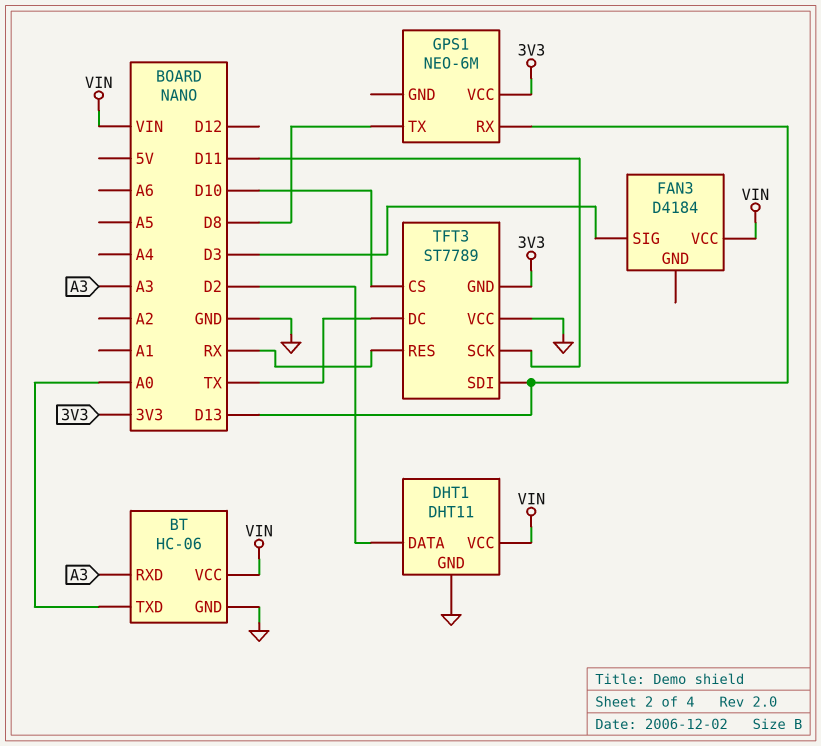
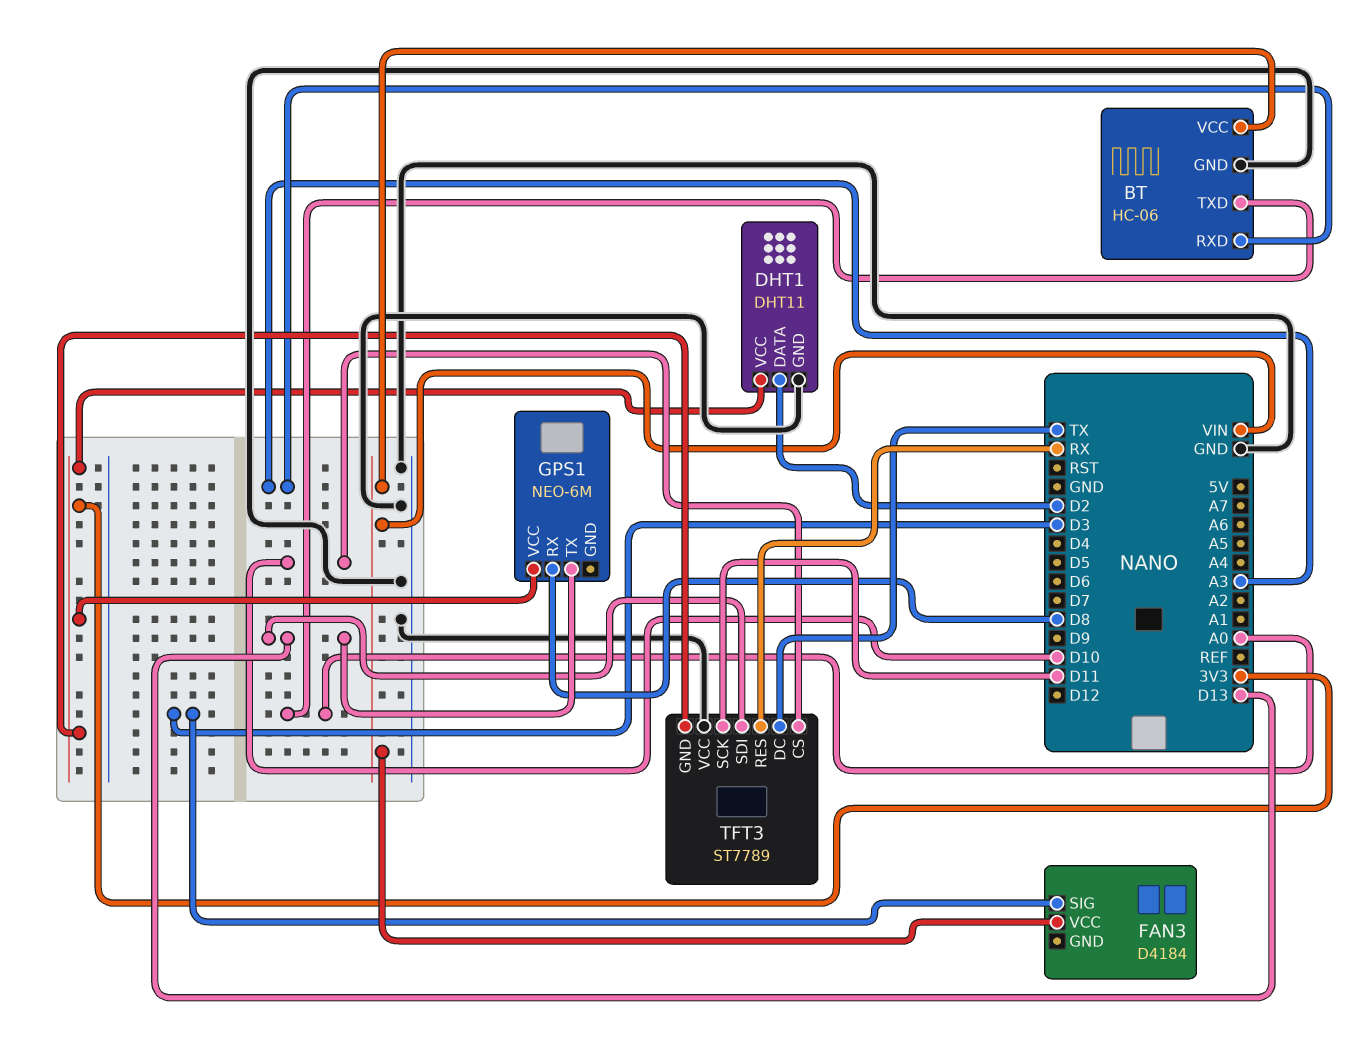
DHT1 pin VCC: VIN -> 3V3
GPS1 pin RX: D13 -> D8
GPS1 pin TX: D8 -> D13

